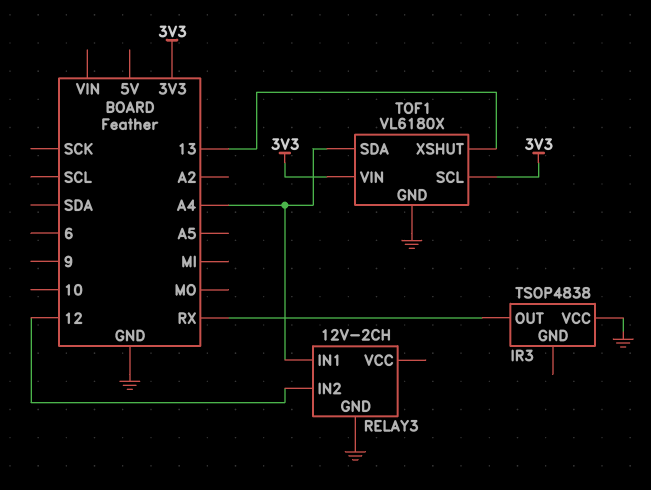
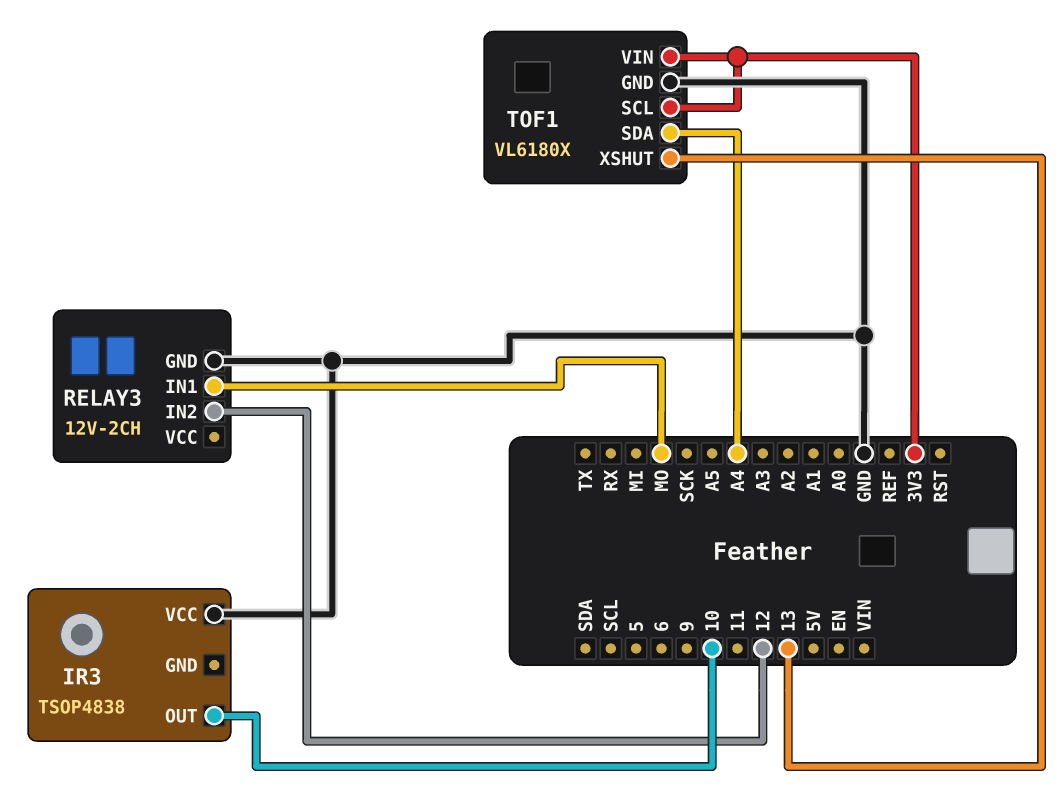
IR3 pin OUT: RX -> 10
RELAY3 pin IN1: A4 -> MO

